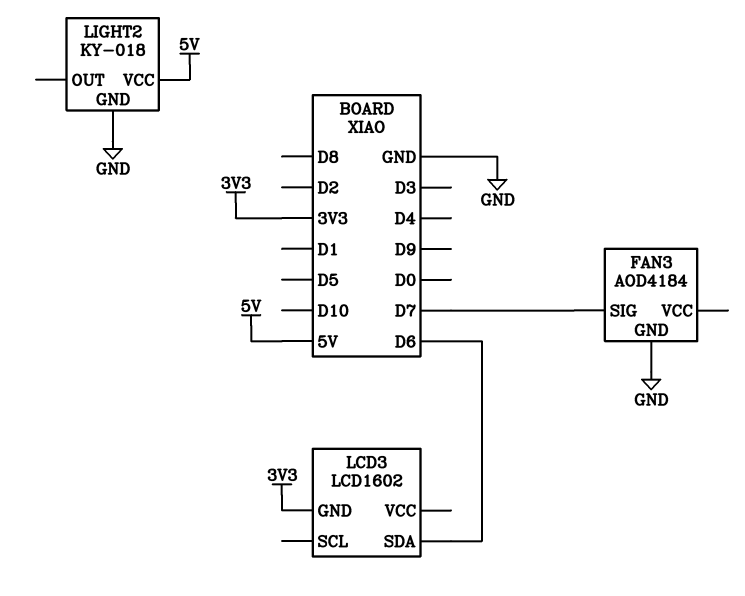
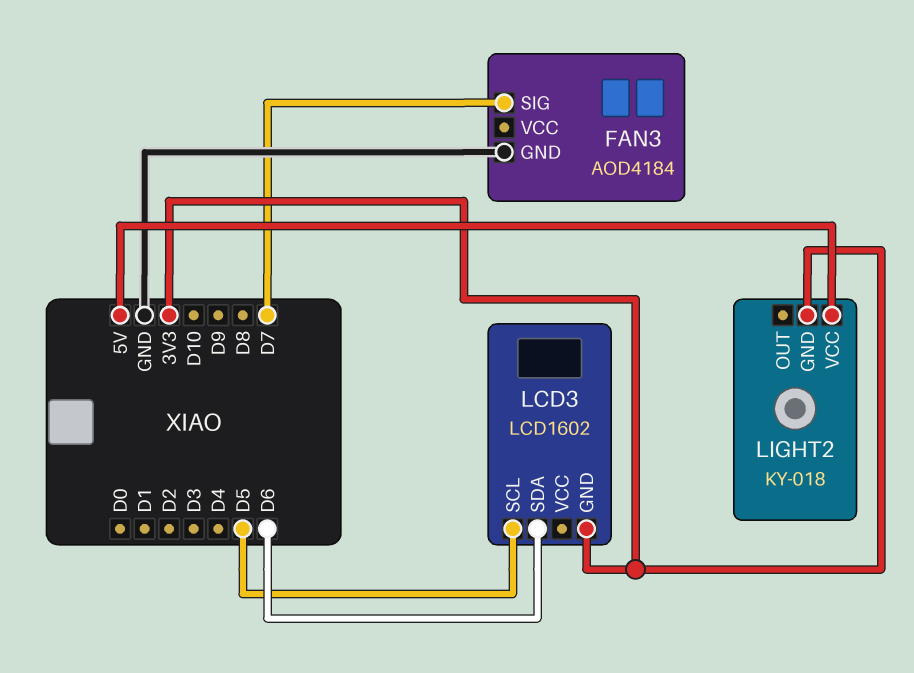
LCD3 pin SCL: none -> D5
LIGHT2 pin GND: GND -> 3V3

